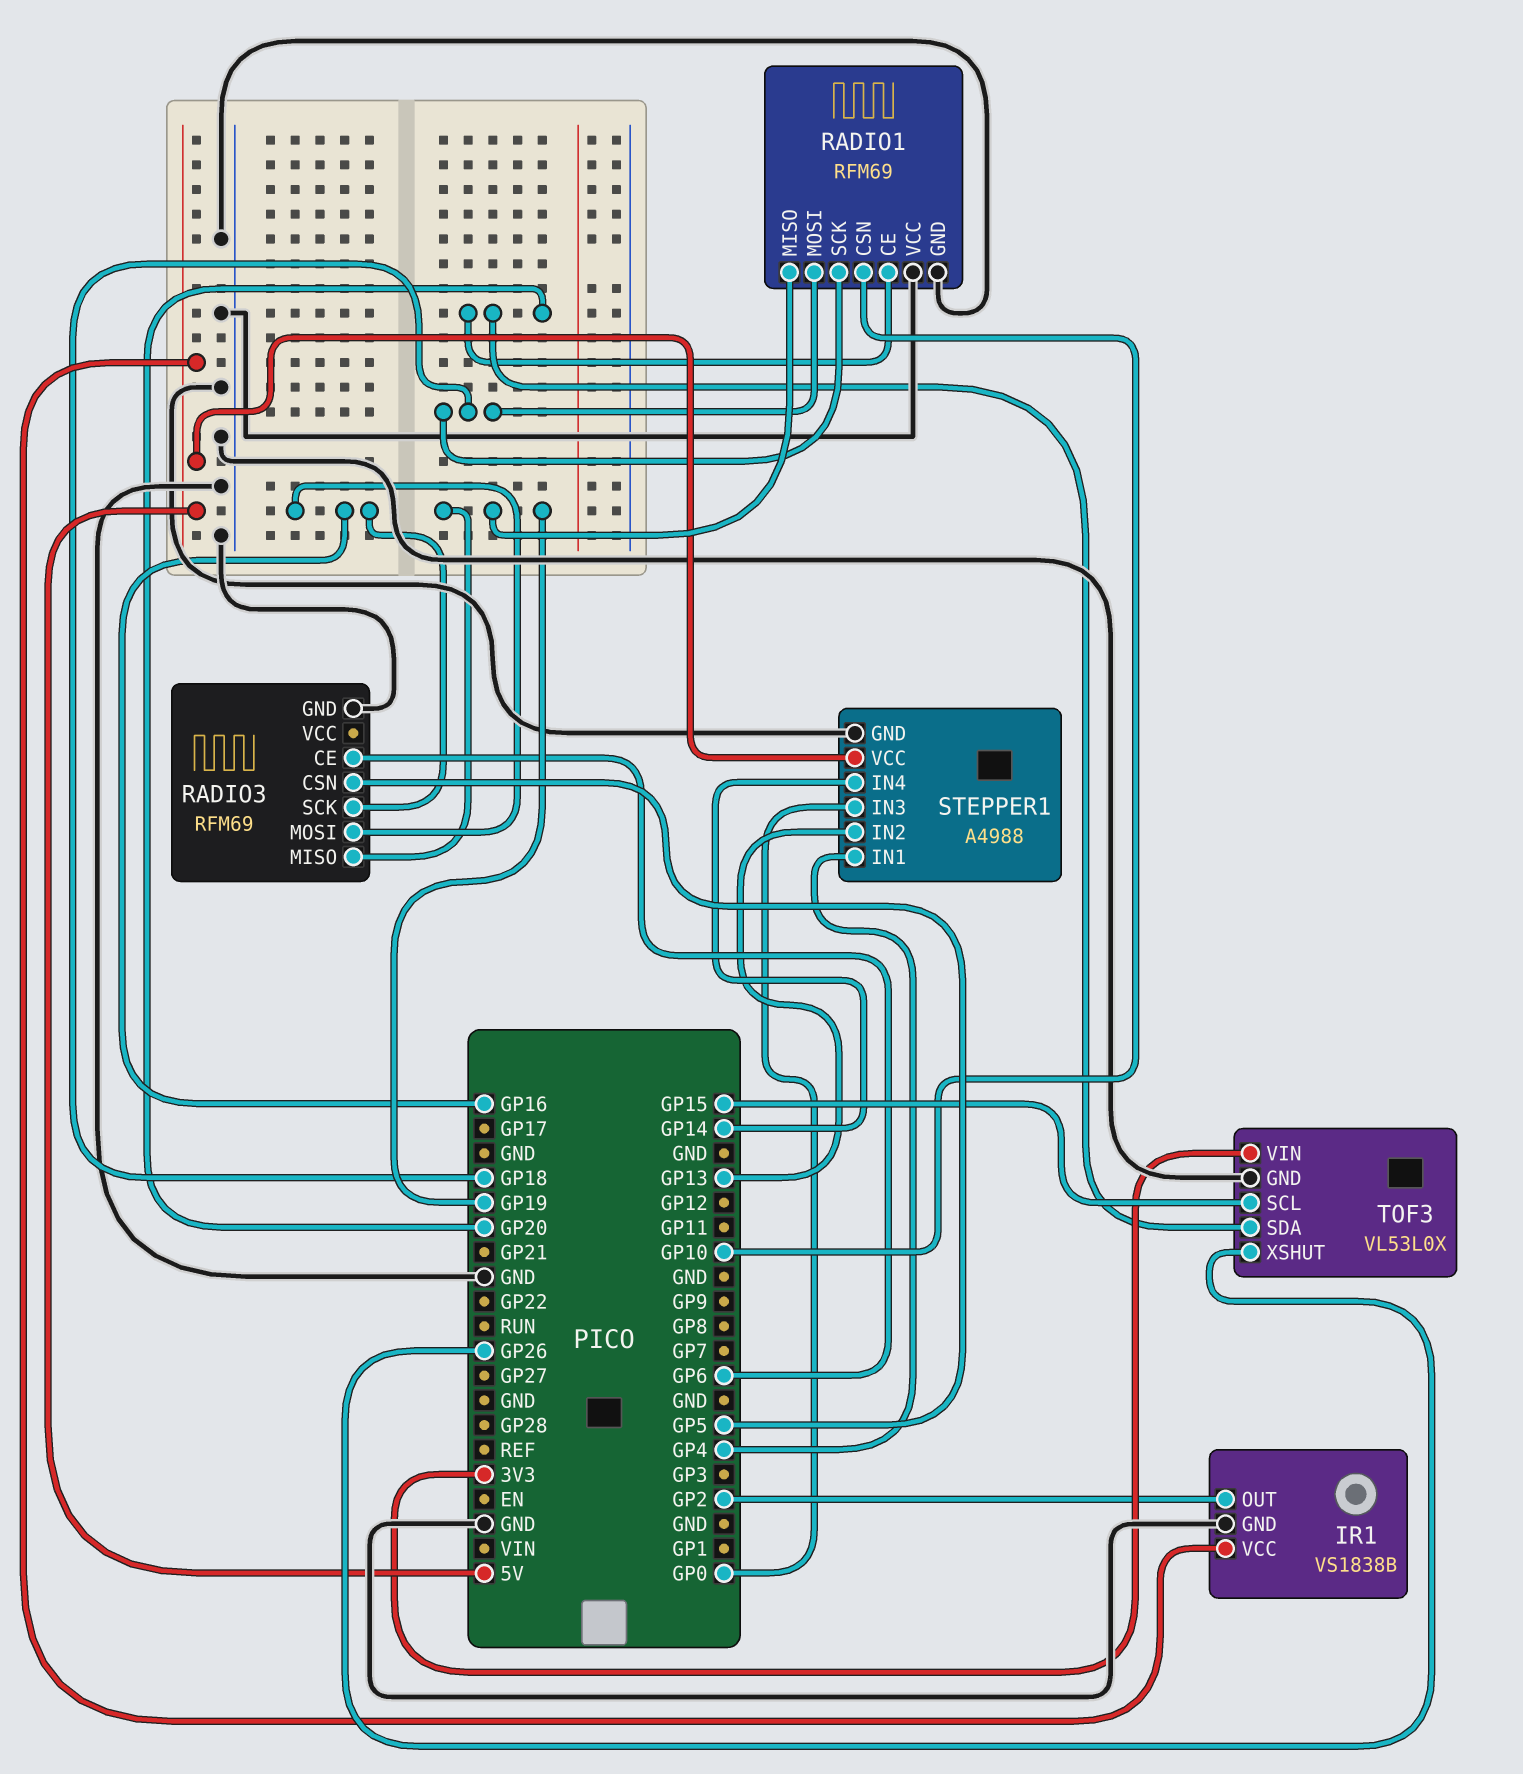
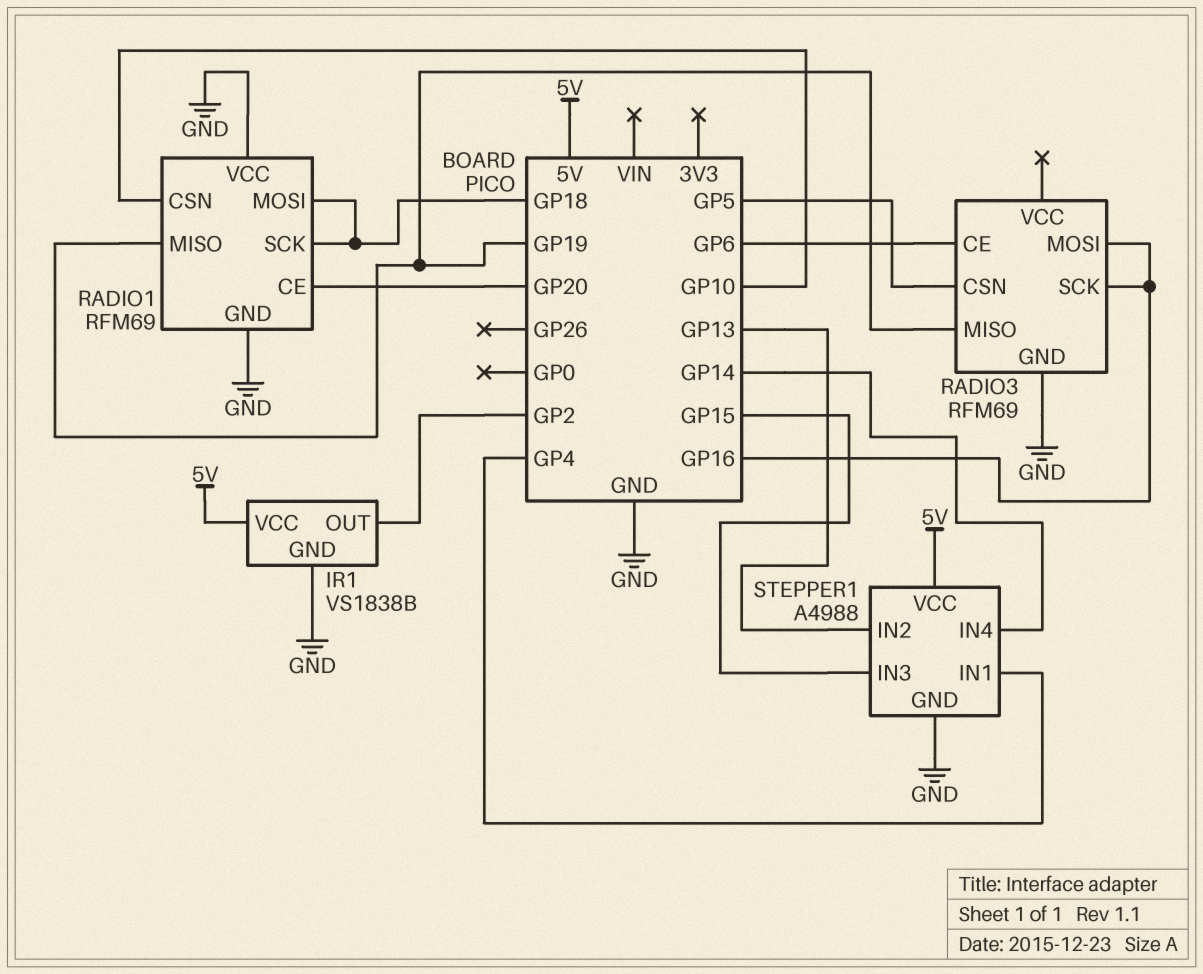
STEPPER1 pin IN3: GP0 -> GP15
TOF3: VL53L0X -> none
TOF3 pin GND: GND -> none
TOF3 pin SCL: GP15 -> none
TOF3 pin SDA: GP20 -> none
TOF3 pin VIN: 3V3 -> none
TOF3 pin XSHUT: GP26 -> none

